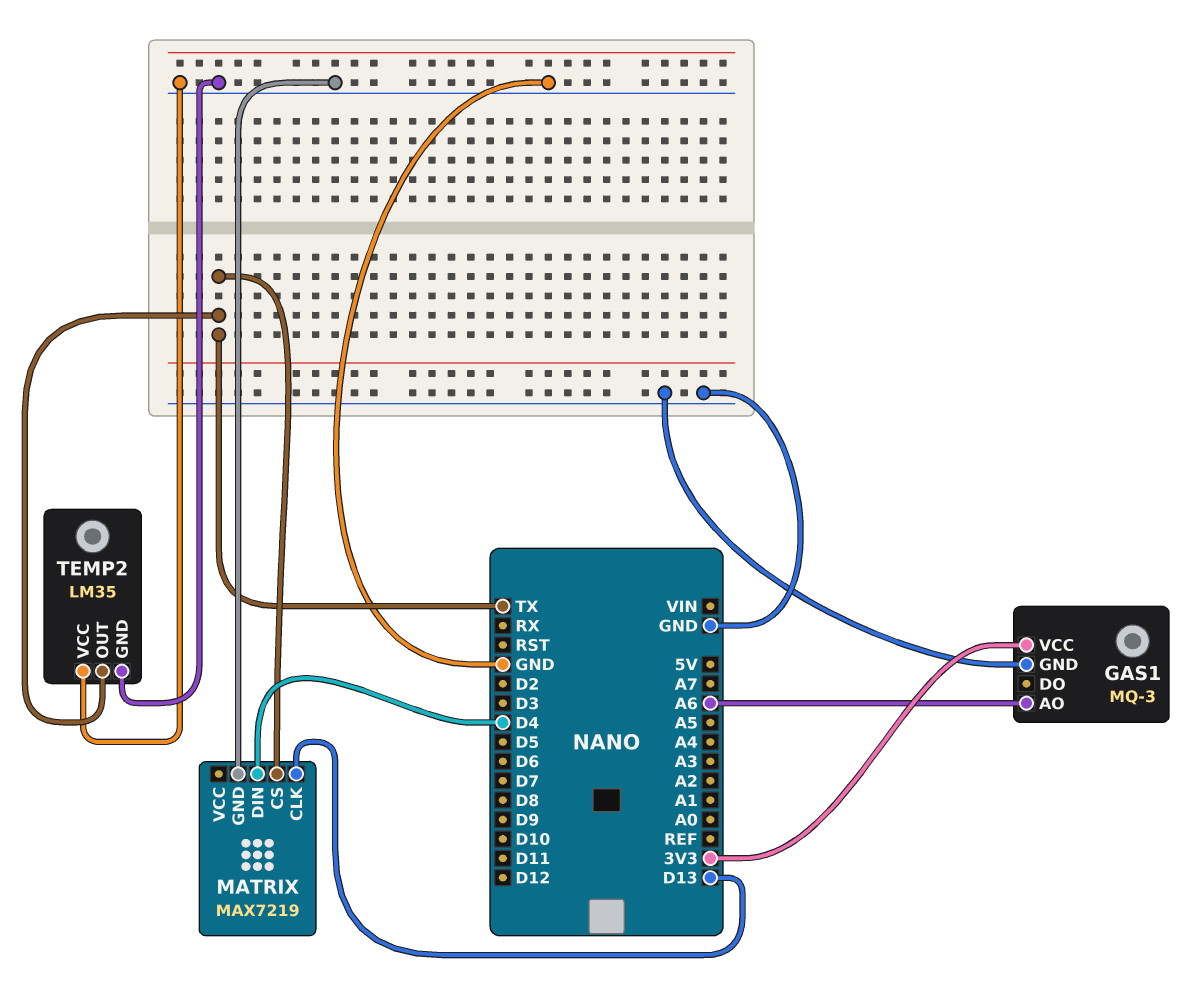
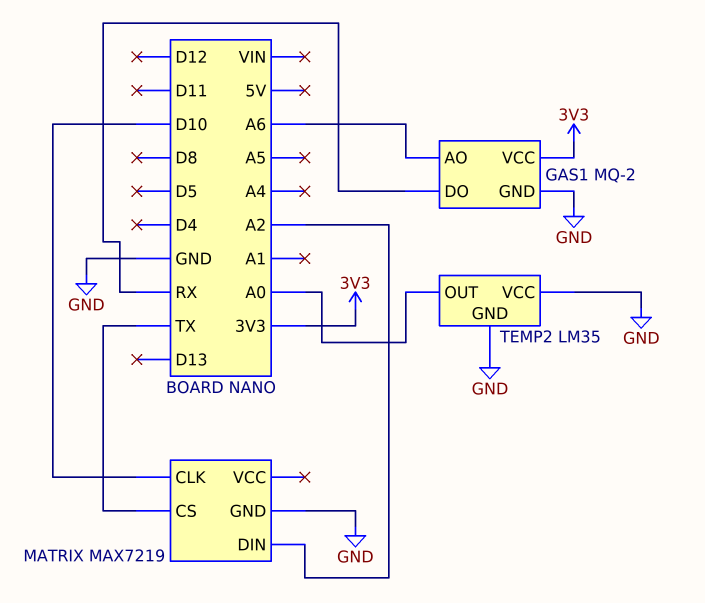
GAS1: MQ-3 -> MQ-2
GAS1 pin DO: none -> RX
MATRIX pin CLK: D13 -> D10
MATRIX pin DIN: D4 -> A2
TEMP2 pin OUT: TX -> A0

